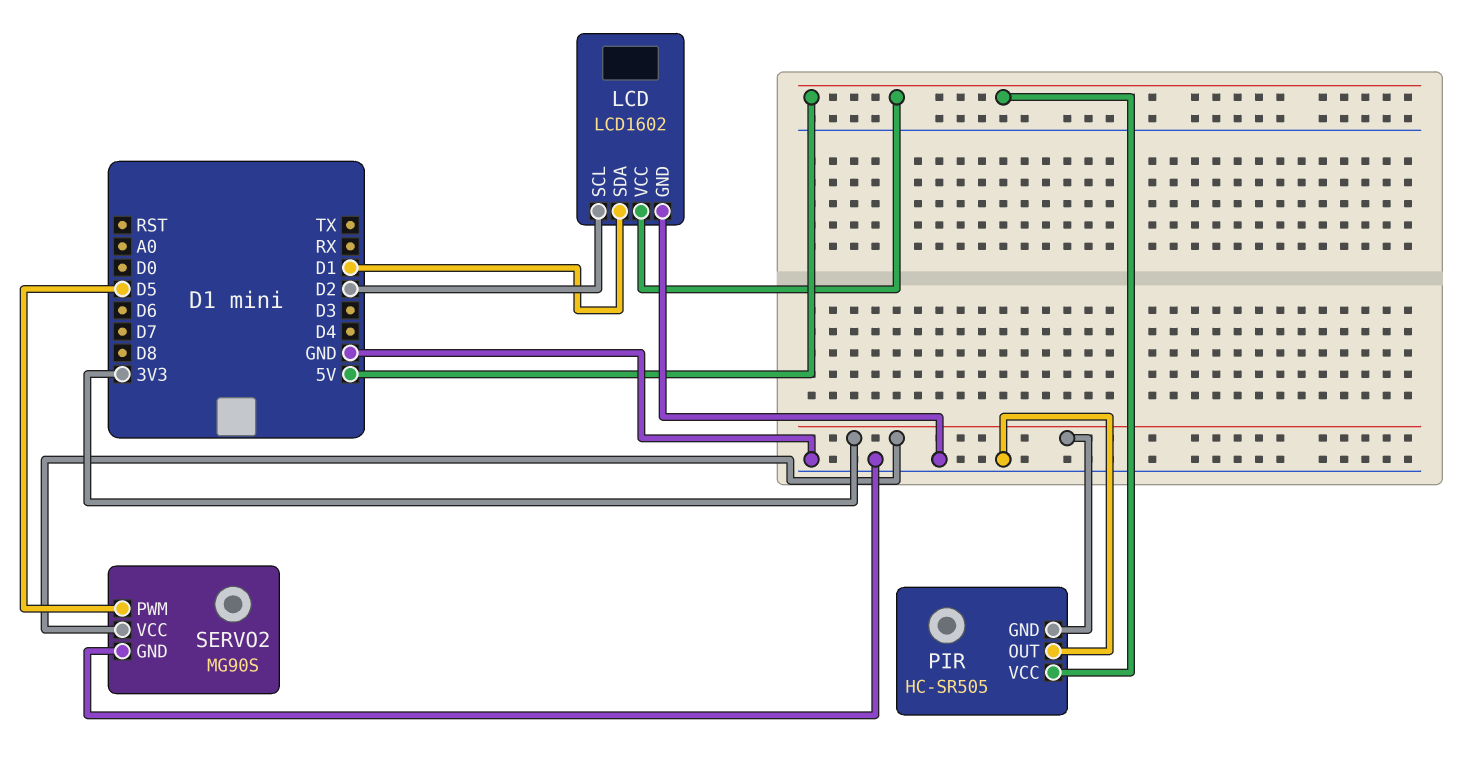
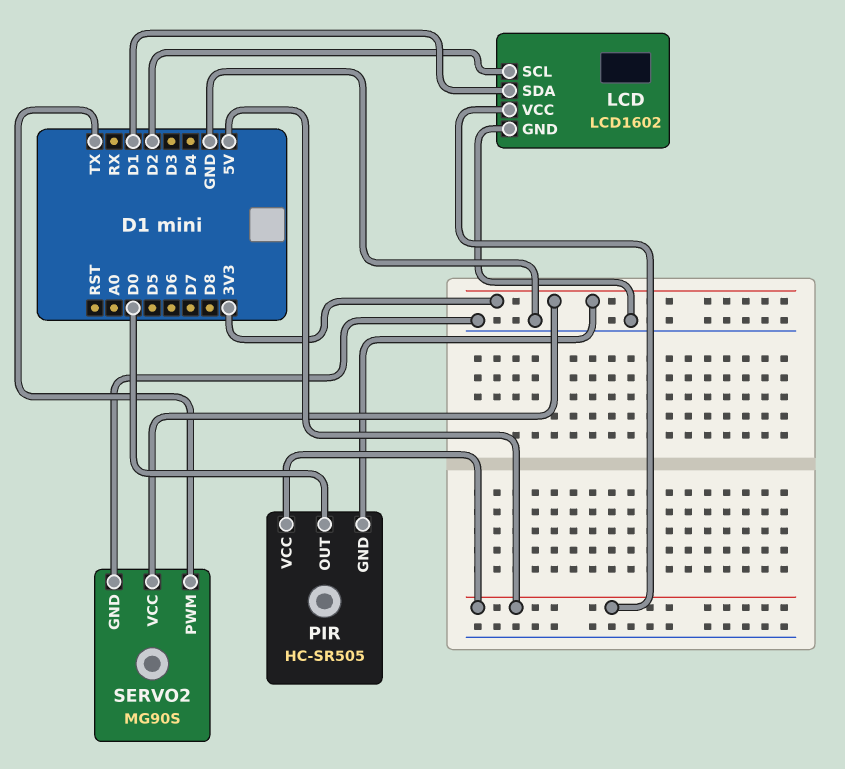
PIR pin OUT: GND -> D0
SERVO2 pin PWM: D5 -> TX

